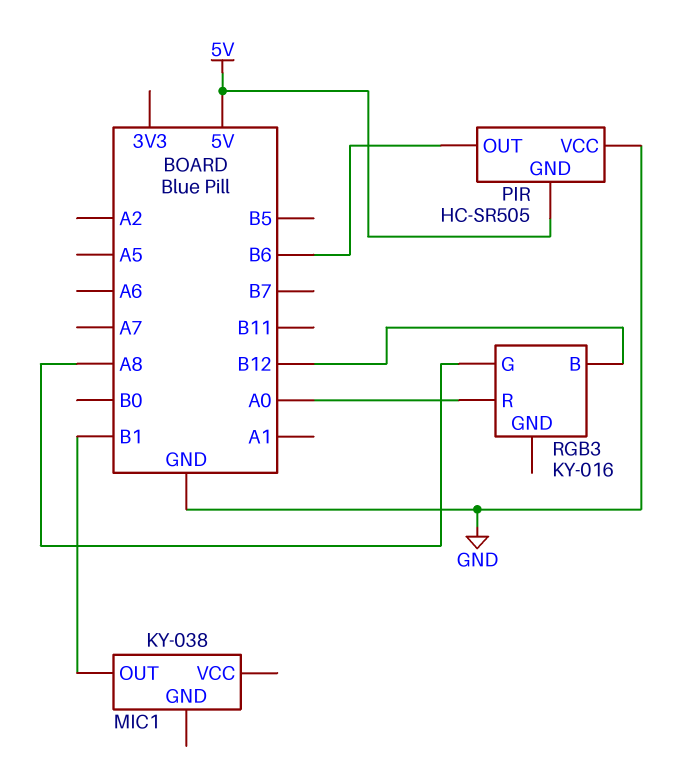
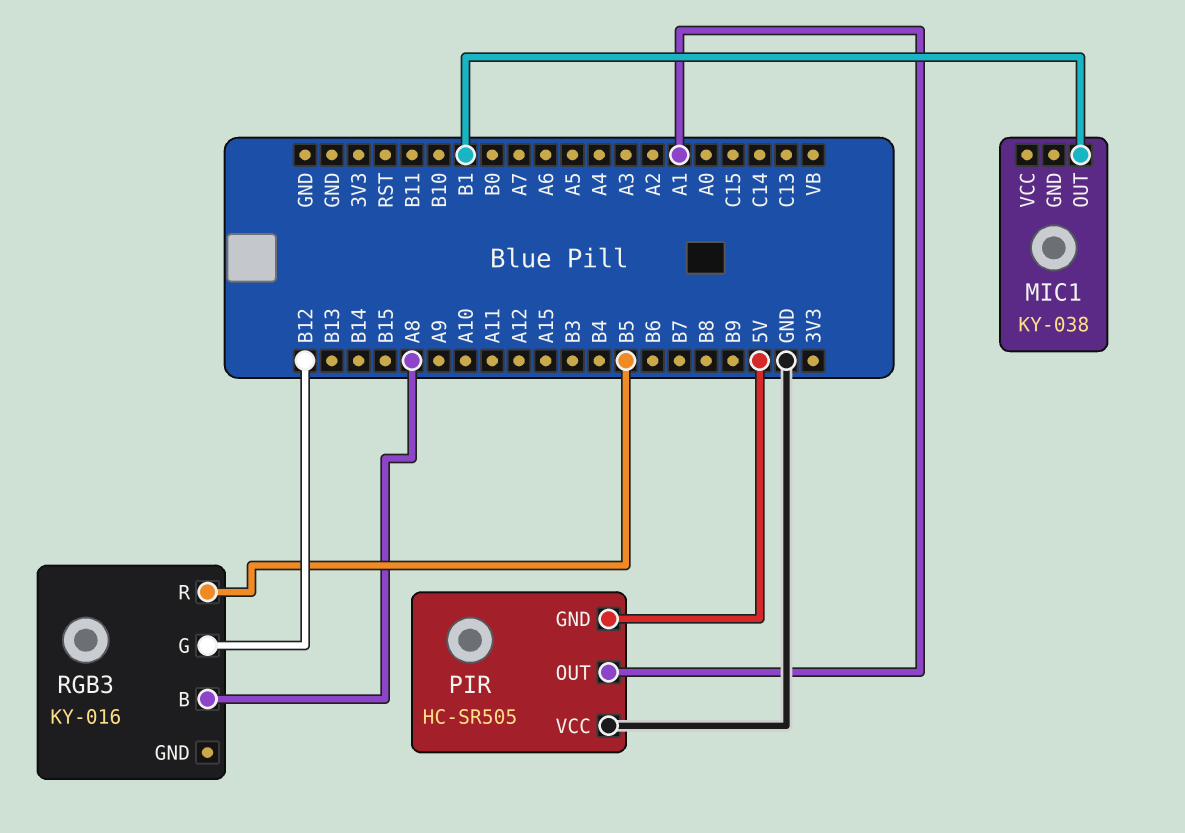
PIR pin OUT: B6 -> A1
RGB3 pin B: B12 -> A8
RGB3 pin G: A8 -> B12
RGB3 pin R: A0 -> B5

